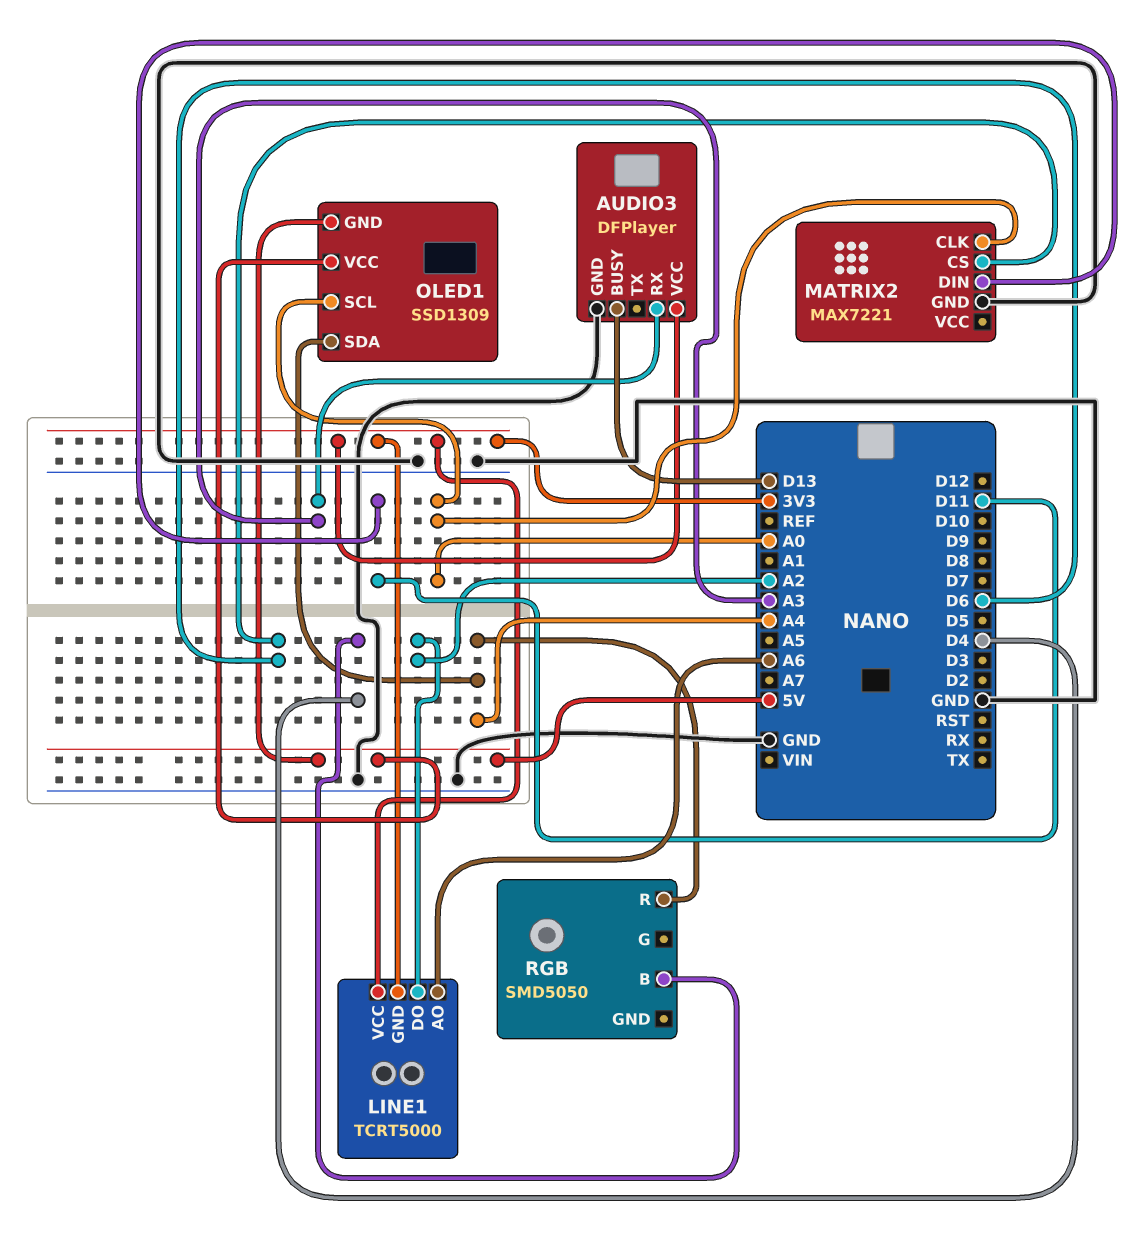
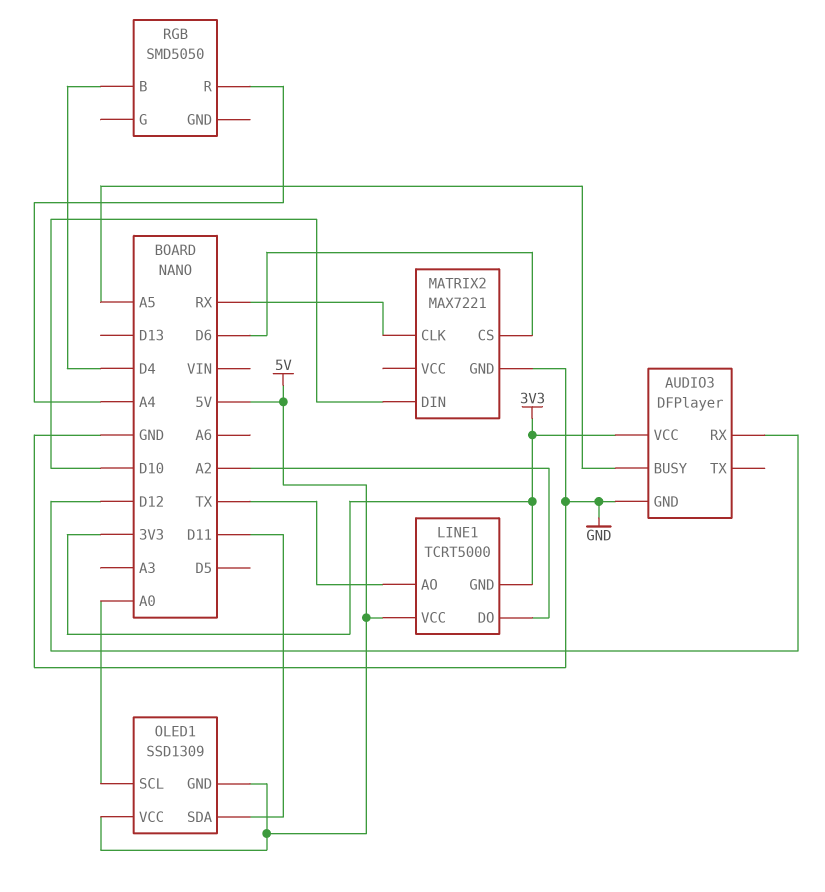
AUDIO3 pin BUSY: D13 -> A5
AUDIO3 pin RX: A3 -> D12
LINE1 pin AO: A6 -> TX
LINE1 pin VCC: 3V3 -> 5V
MATRIX2 pin CLK: A0 -> RX
MATRIX2 pin DIN: D11 -> D10
OLED1 pin SDA: A4 -> D11

